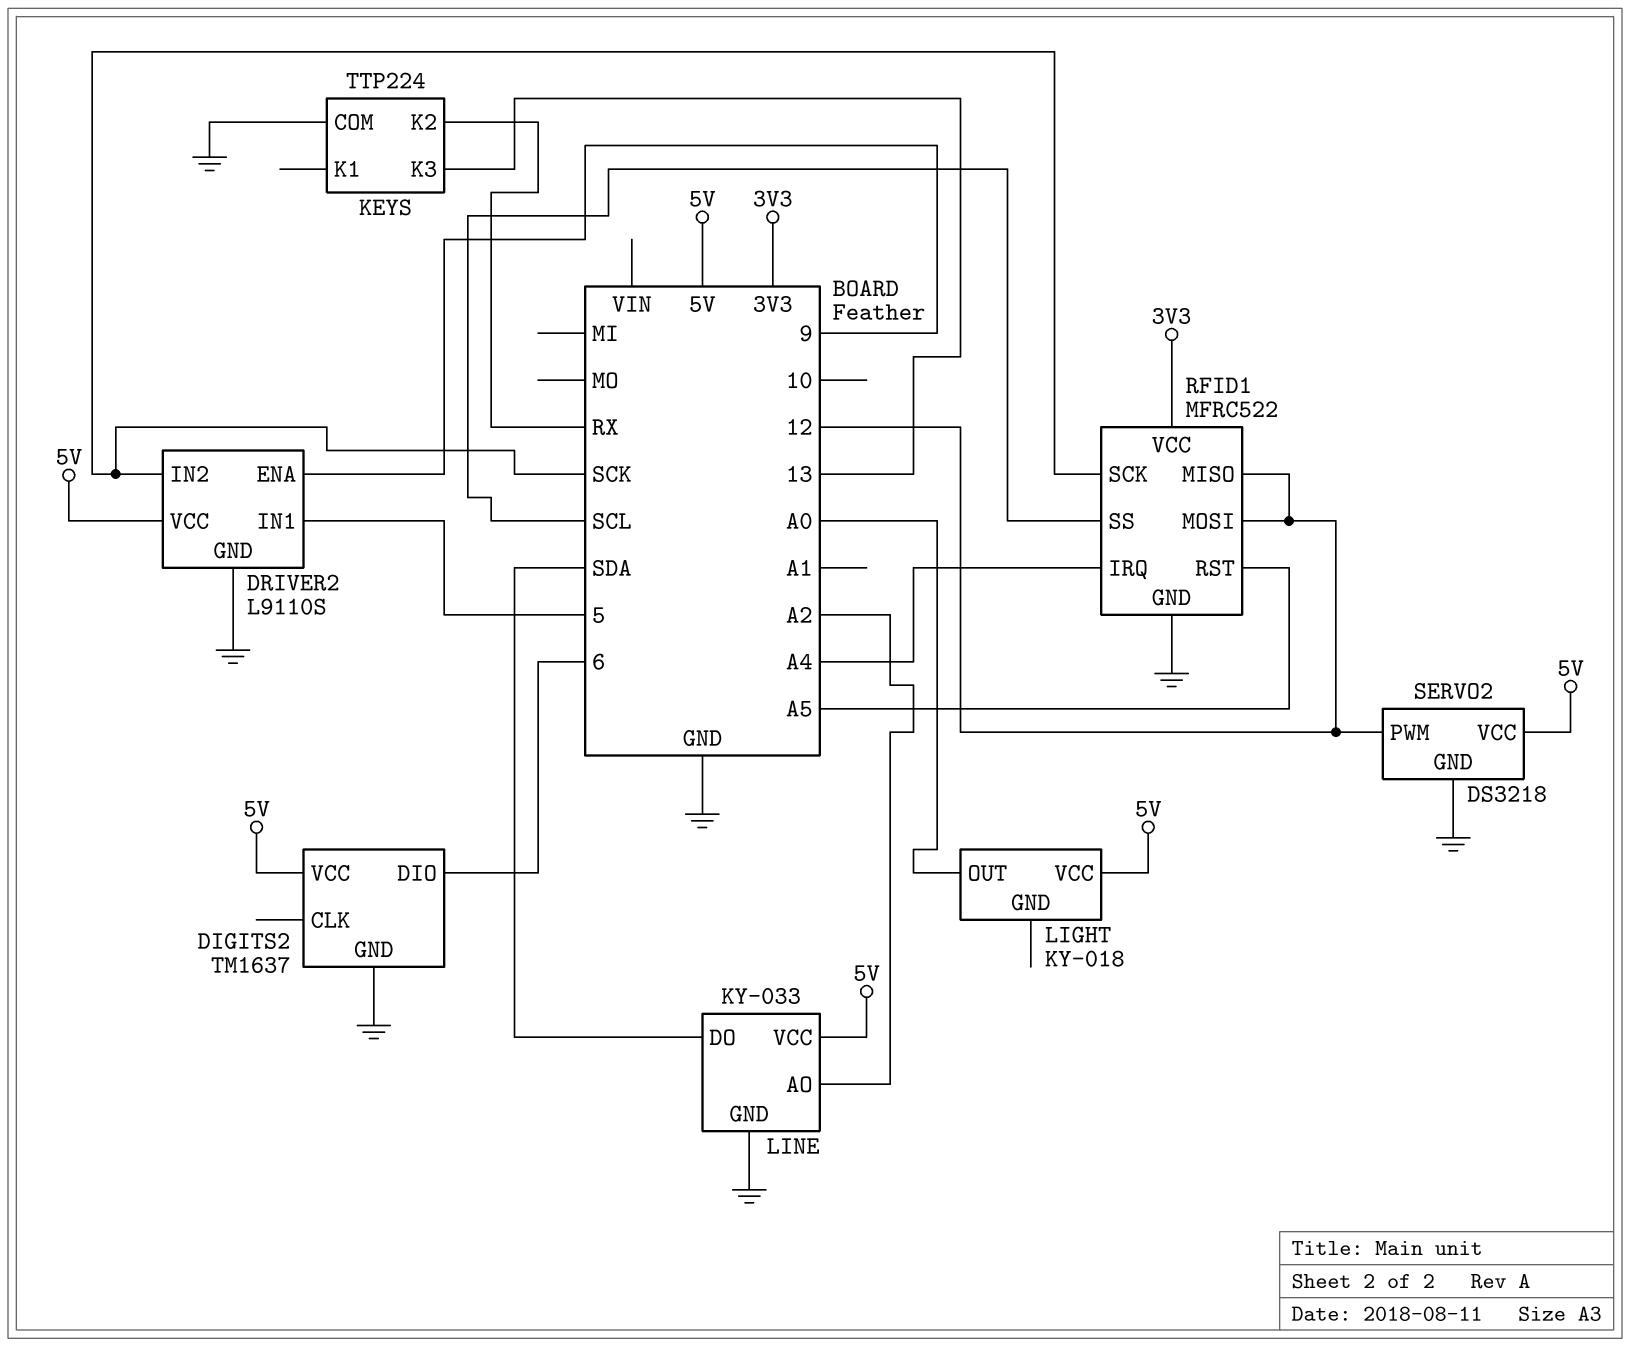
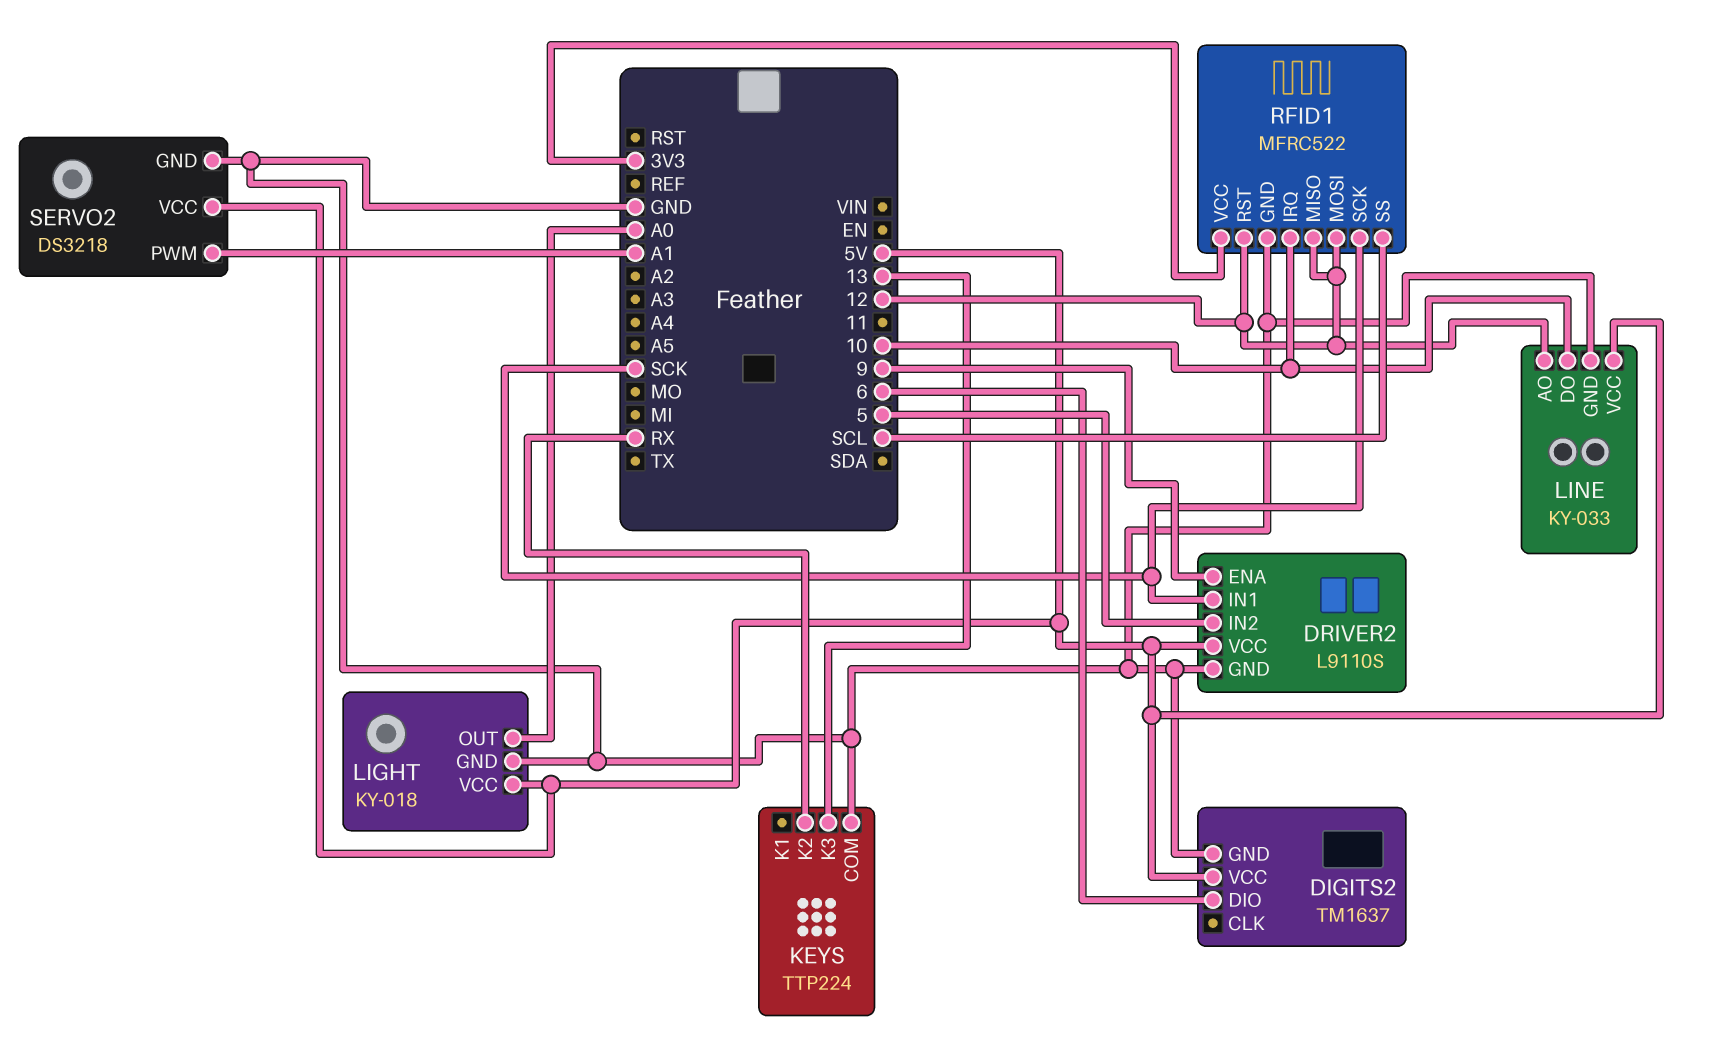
DRIVER2 pin IN1: 5 -> SCK
DRIVER2 pin IN2: SCK -> 5
LIGHT pin GND: none -> GND
LINE pin AO: A2 -> 12
LINE pin DO: SDA -> 10
RFID1 pin IRQ: A4 -> 10
RFID1 pin RST: A5 -> 12
SERVO2 pin PWM: 12 -> A1

